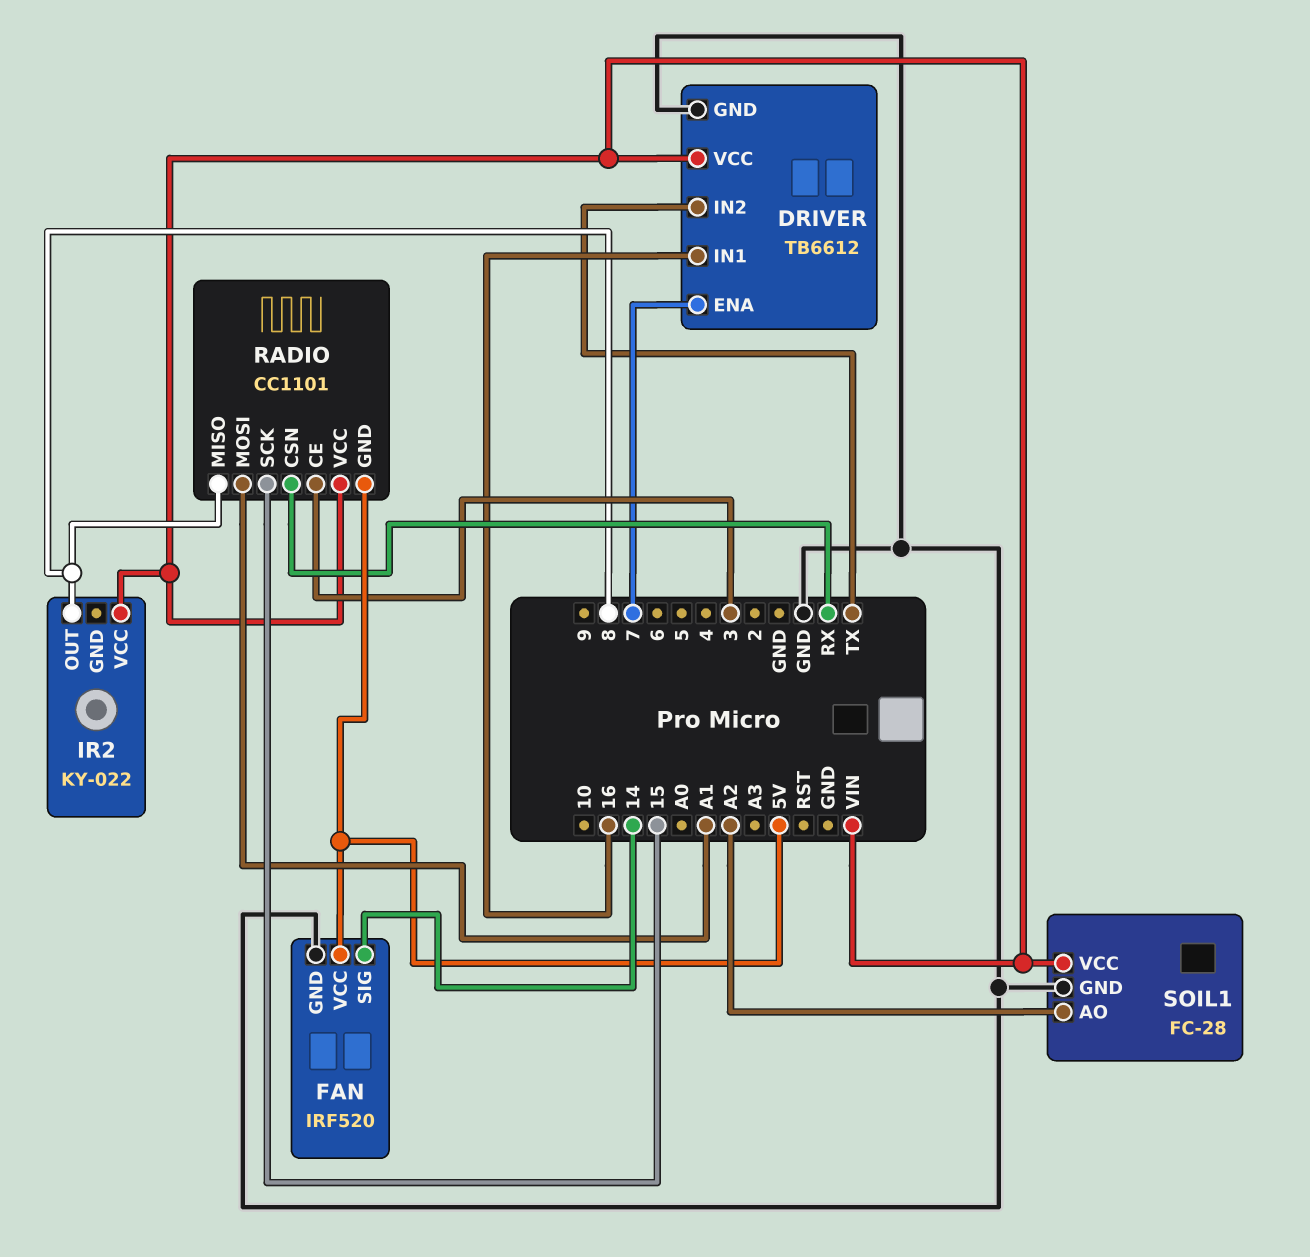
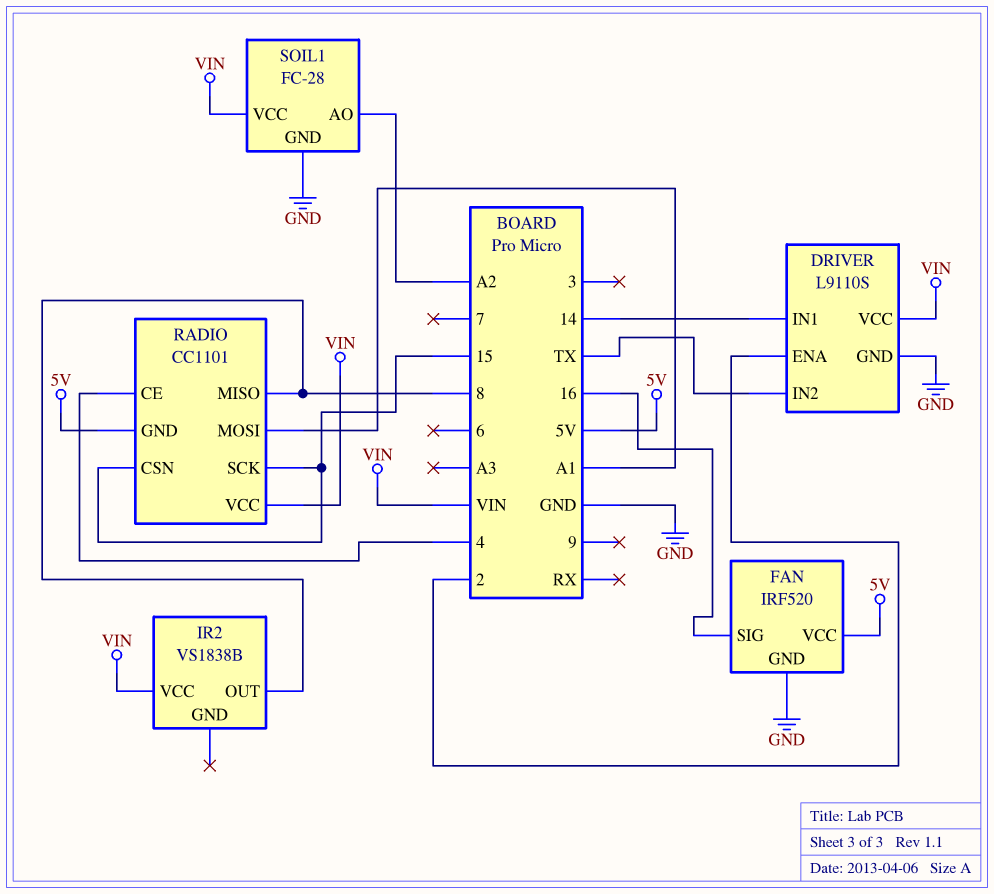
DRIVER: TB6612 -> L9110S
DRIVER pin ENA: 7 -> 2
DRIVER pin IN1: 16 -> 14
FAN pin SIG: 14 -> 16
IR2: KY-022 -> VS1838B
RADIO pin CE: 3 -> 4
RADIO pin CSN: RX -> 15

